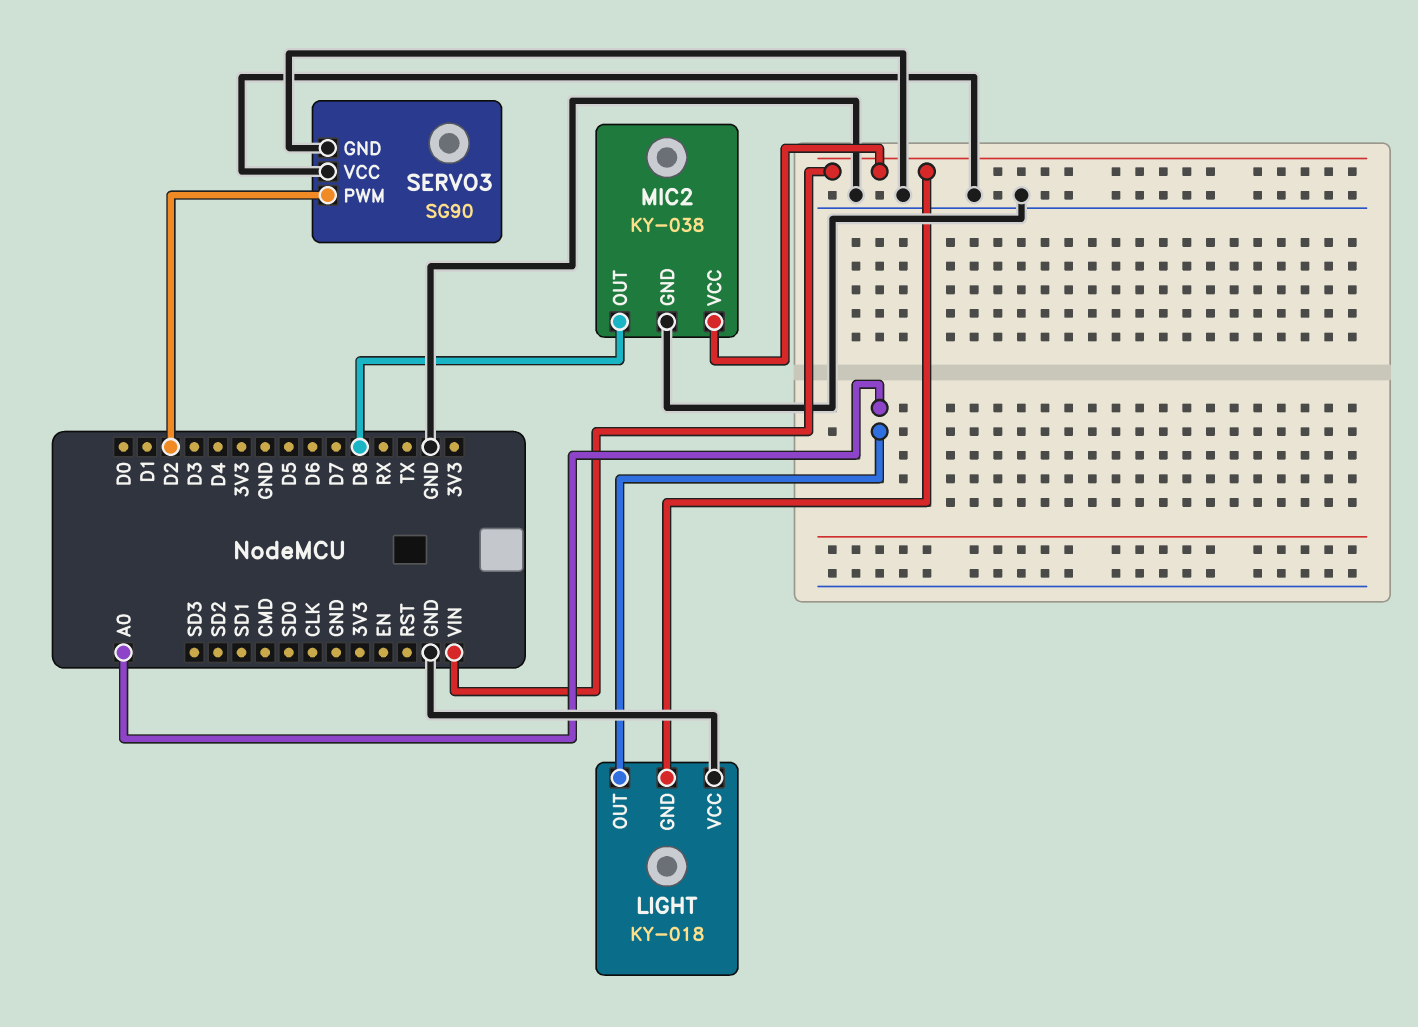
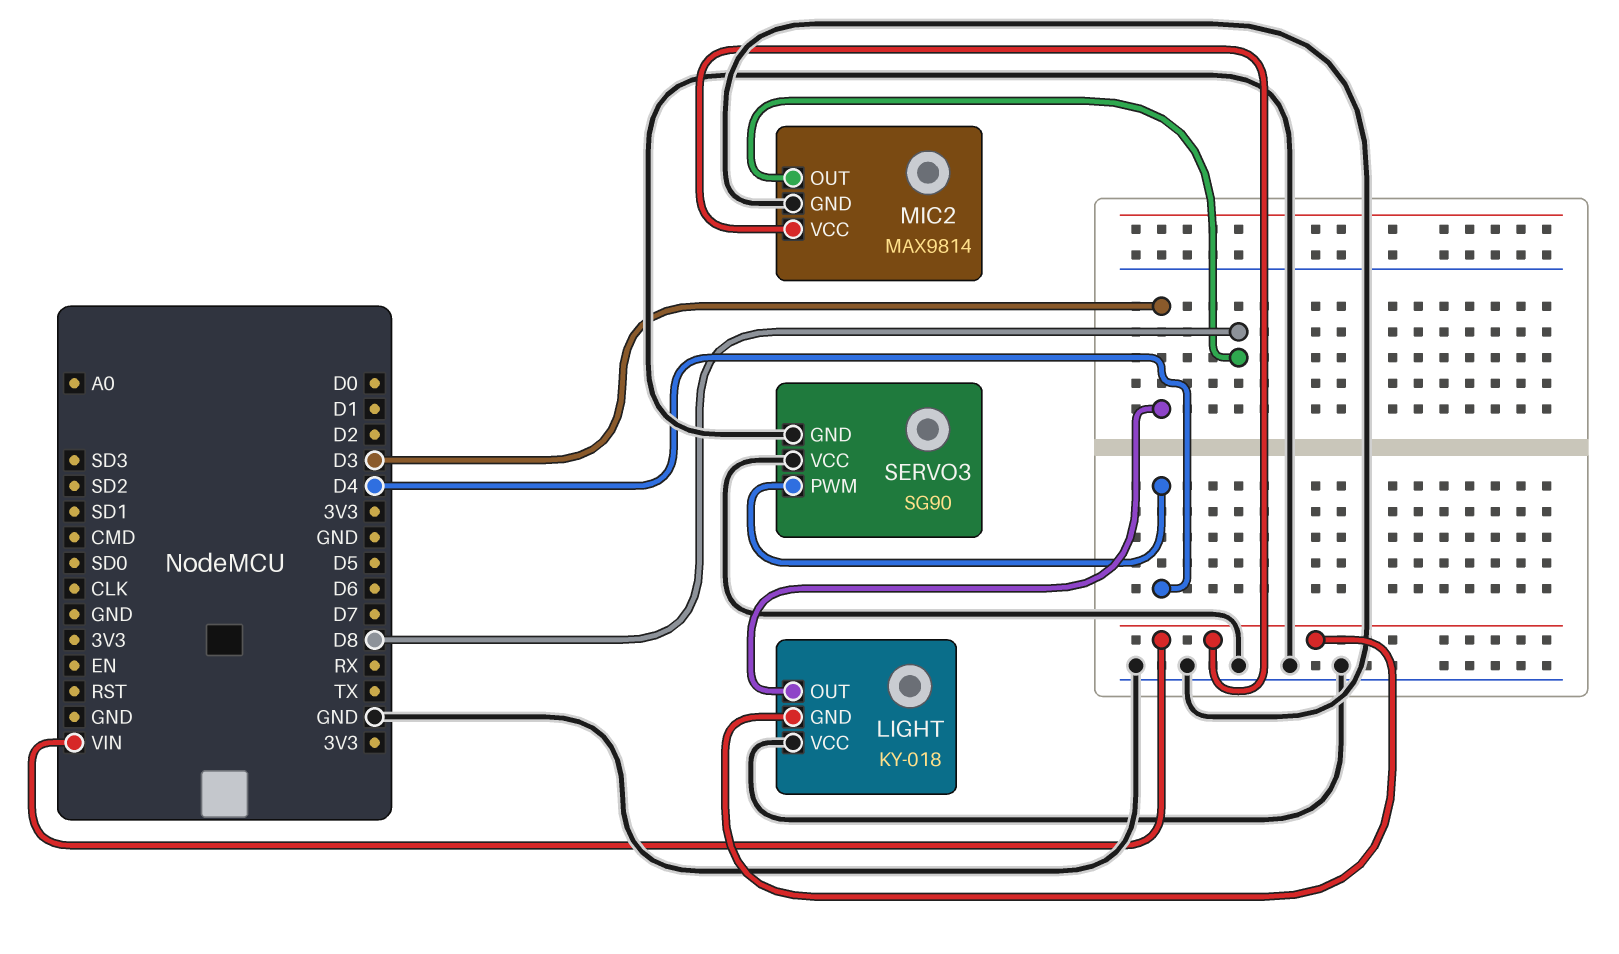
LIGHT pin OUT: A0 -> D3
MIC2: KY-038 -> MAX9814
SERVO3 pin PWM: D2 -> D4

